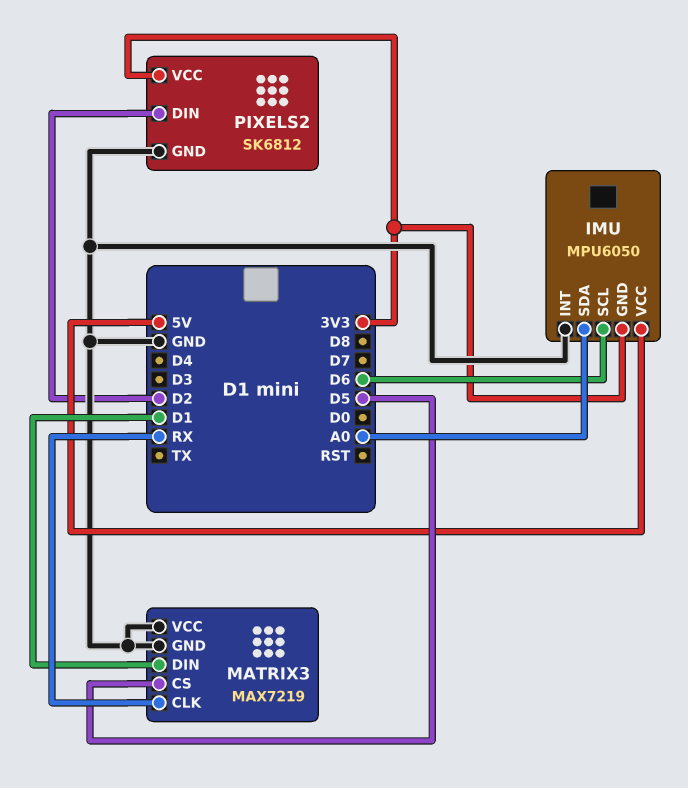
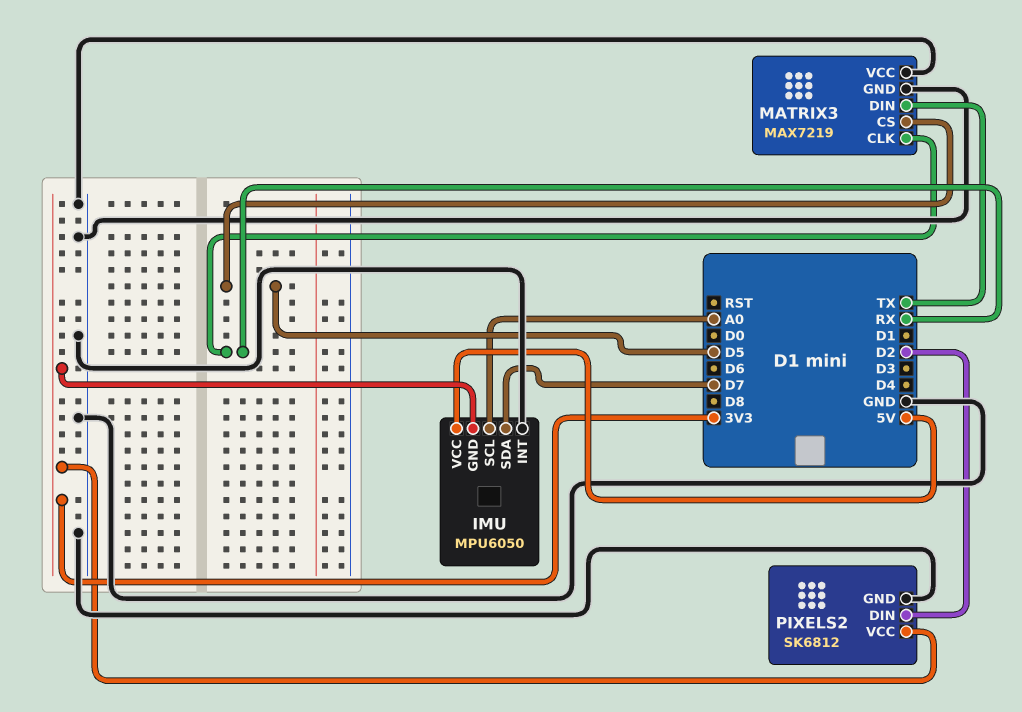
IMU pin SCL: D6 -> A0
IMU pin SDA: A0 -> D7
MATRIX3 pin DIN: D1 -> TX

